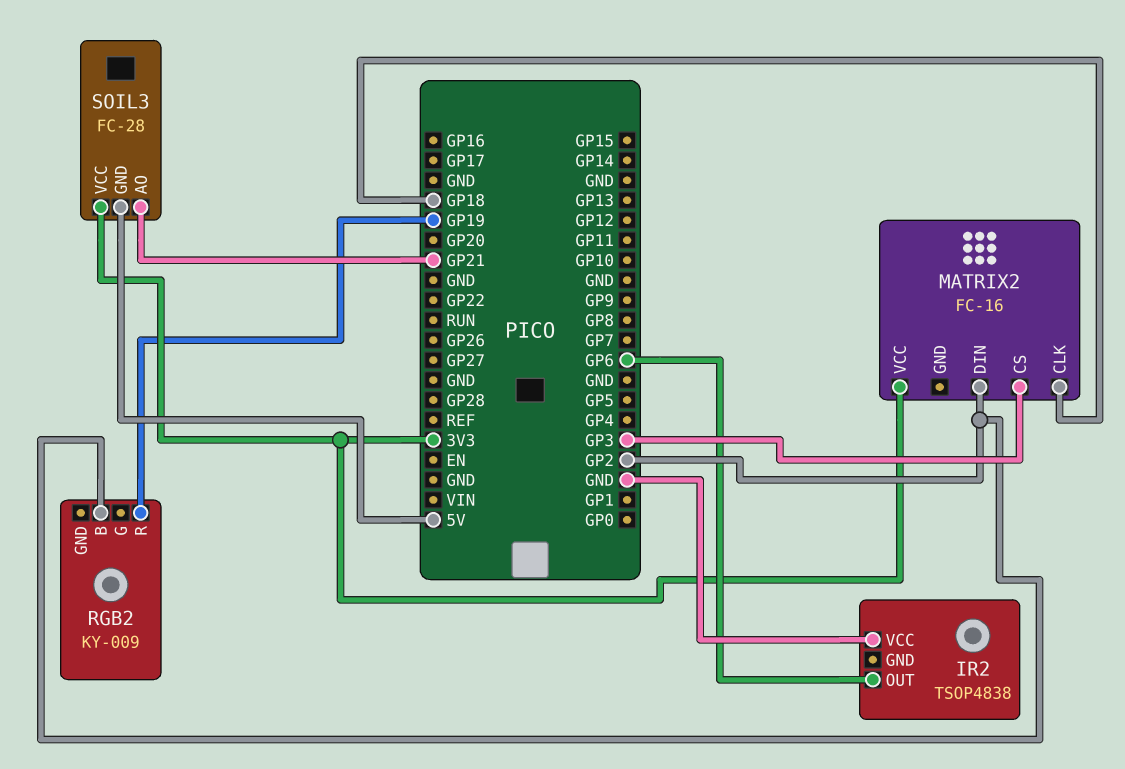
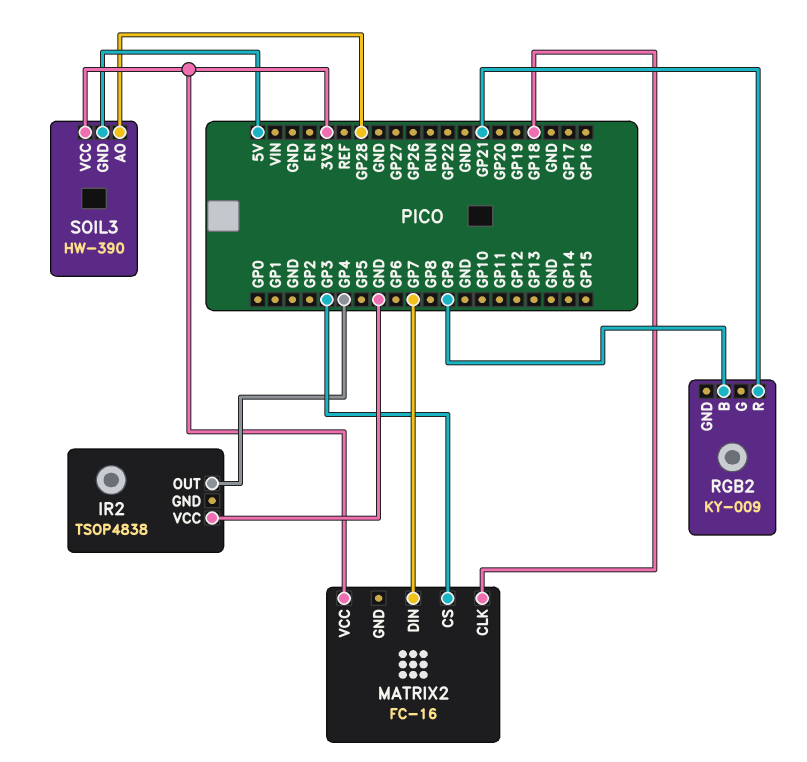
IR2 pin OUT: GP6 -> GP4
MATRIX2 pin DIN: GP2 -> GP7
RGB2 pin B: GP2 -> GP9
RGB2 pin R: GP19 -> GP21
SOIL3: FC-28 -> HW-390
SOIL3 pin AO: GP21 -> GP28

